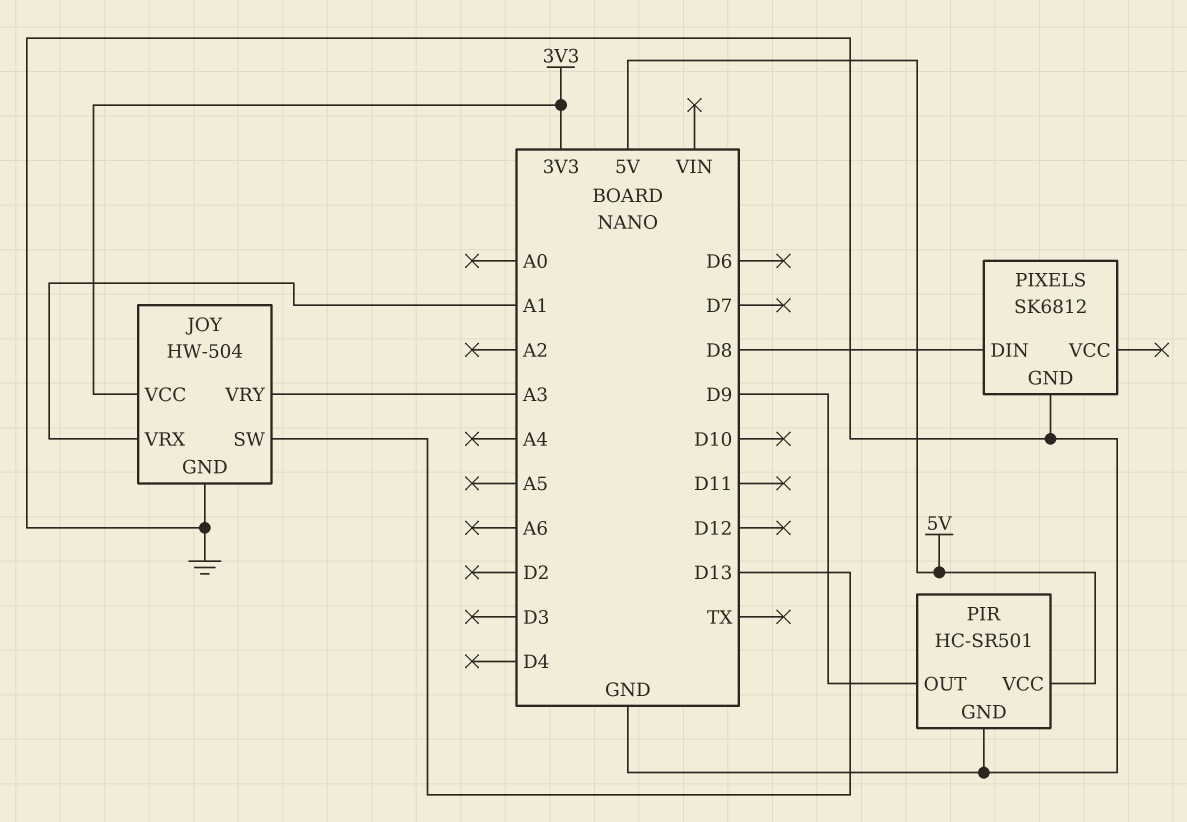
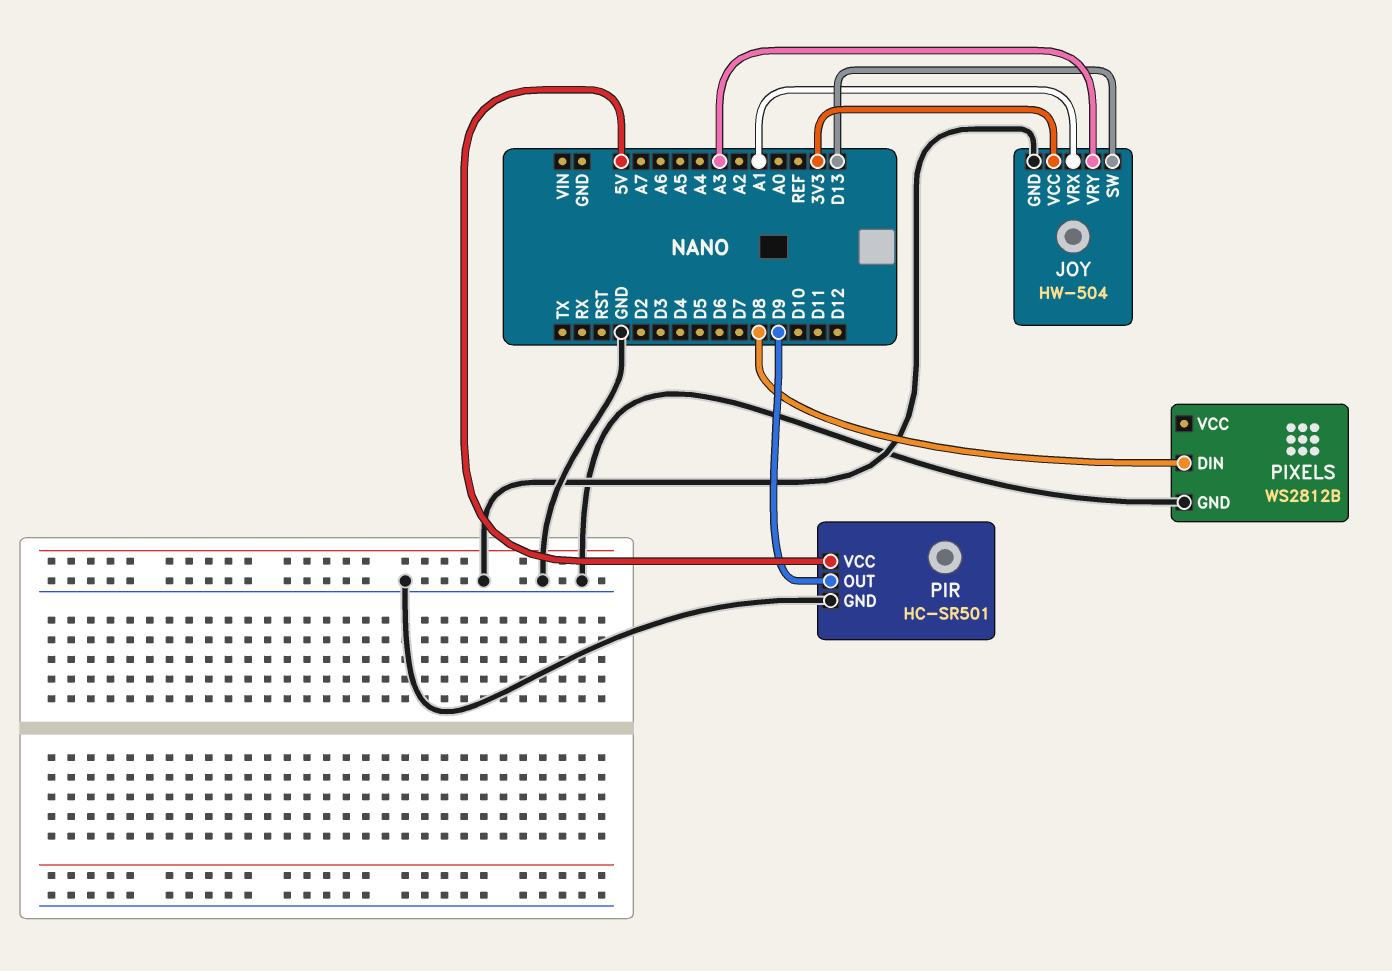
PIXELS: SK6812 -> WS2812B

